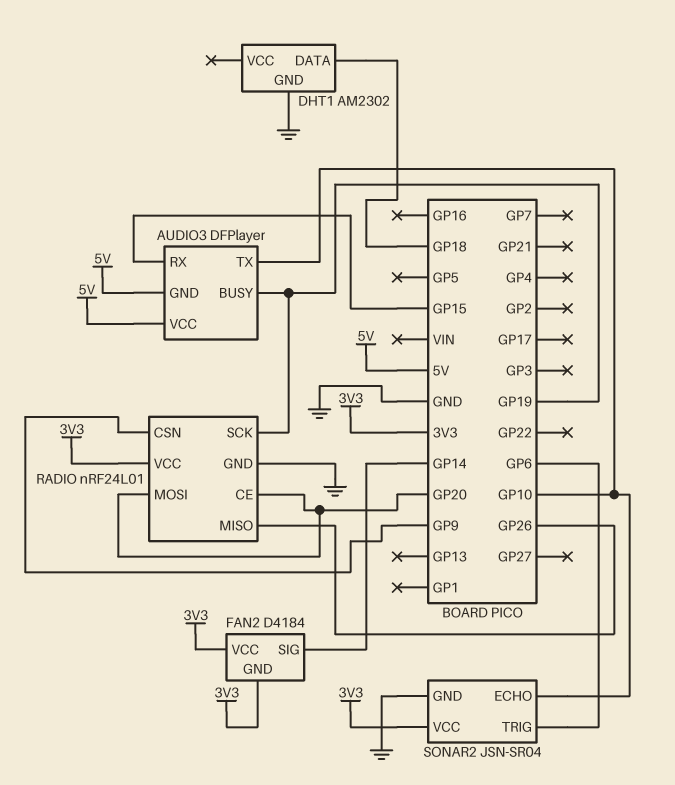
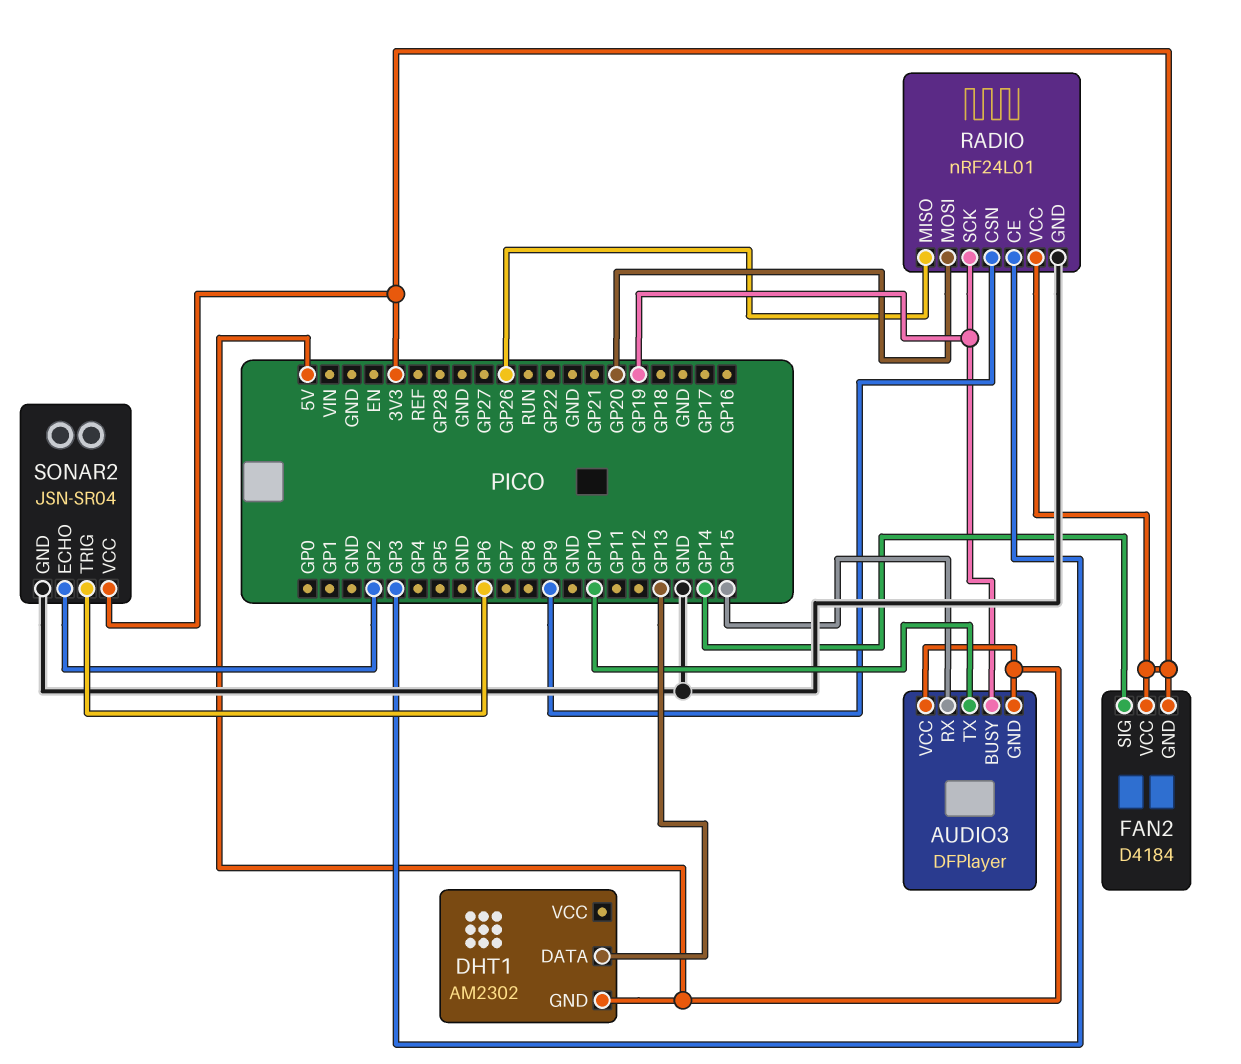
DHT1 pin DATA: GP18 -> GP13
DHT1 pin GND: GND -> 5V
RADIO pin CE: GP20 -> GP3
SONAR2 pin ECHO: GP10 -> GP2

